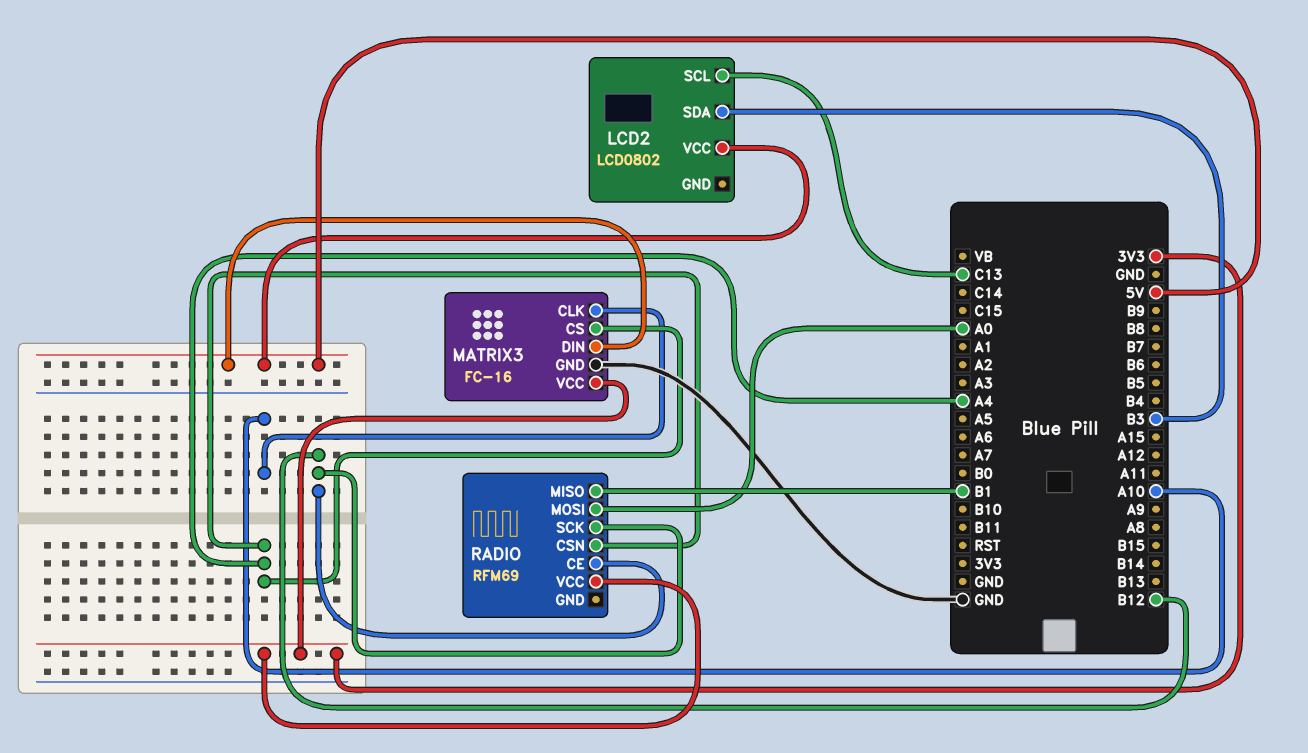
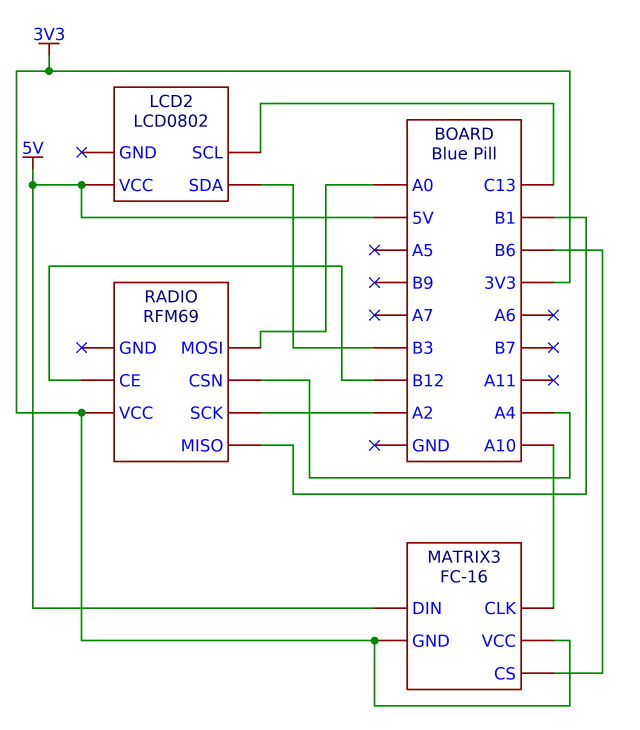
MATRIX3 pin CS: A4 -> B6
MATRIX3 pin GND: GND -> 3V3
RADIO pin SCK: B12 -> A2

